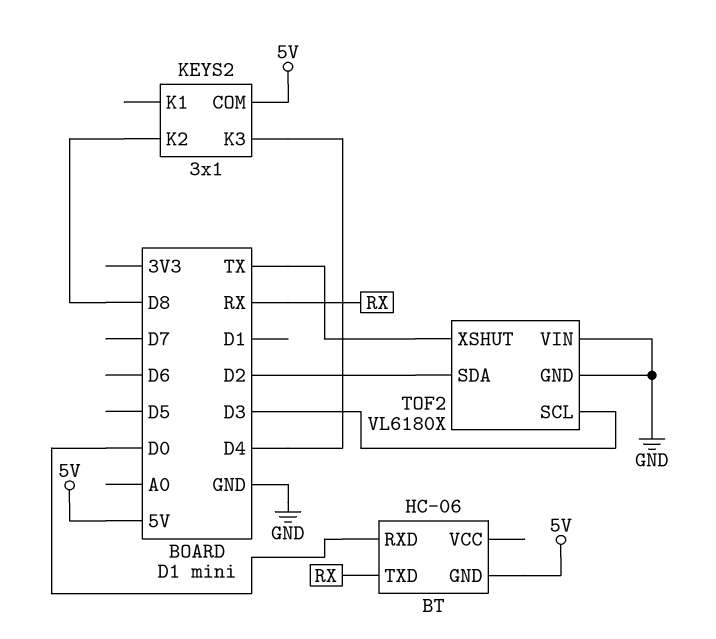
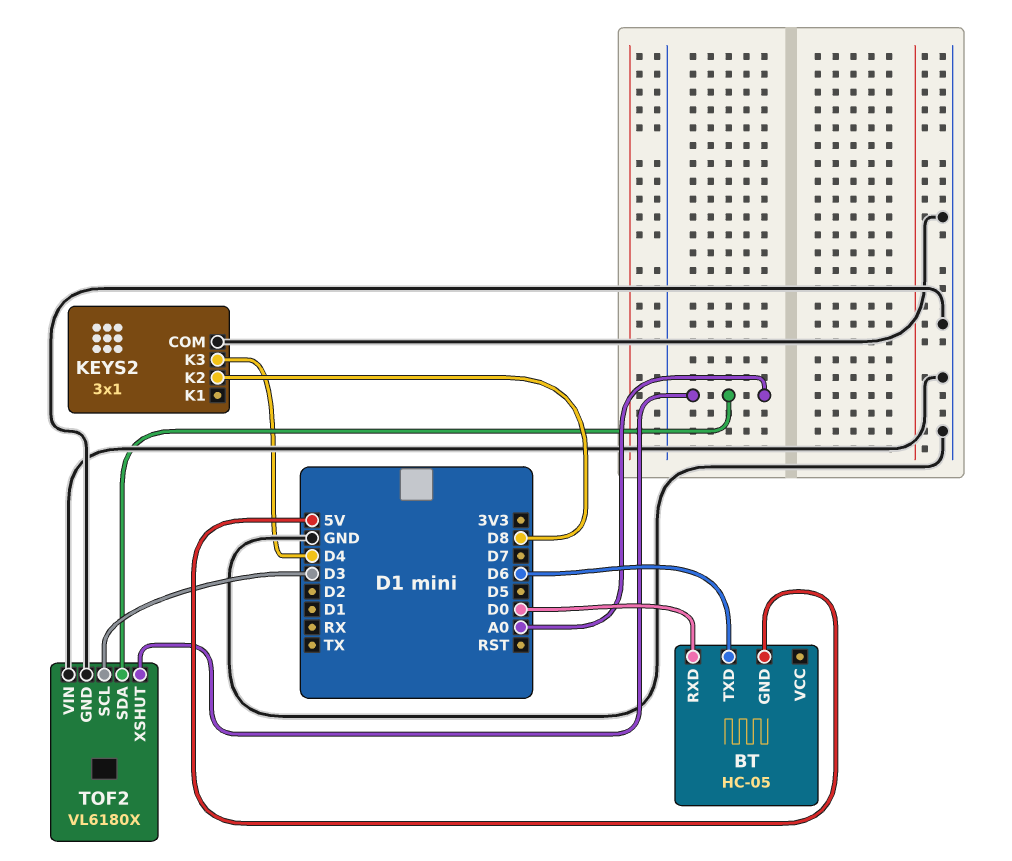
BT: HC-06 -> HC-05
BT pin TXD: RX -> D6
KEYS2 pin COM: 5V -> GND
TOF2 pin SDA: D2 -> A0
TOF2 pin XSHUT: TX -> A0

